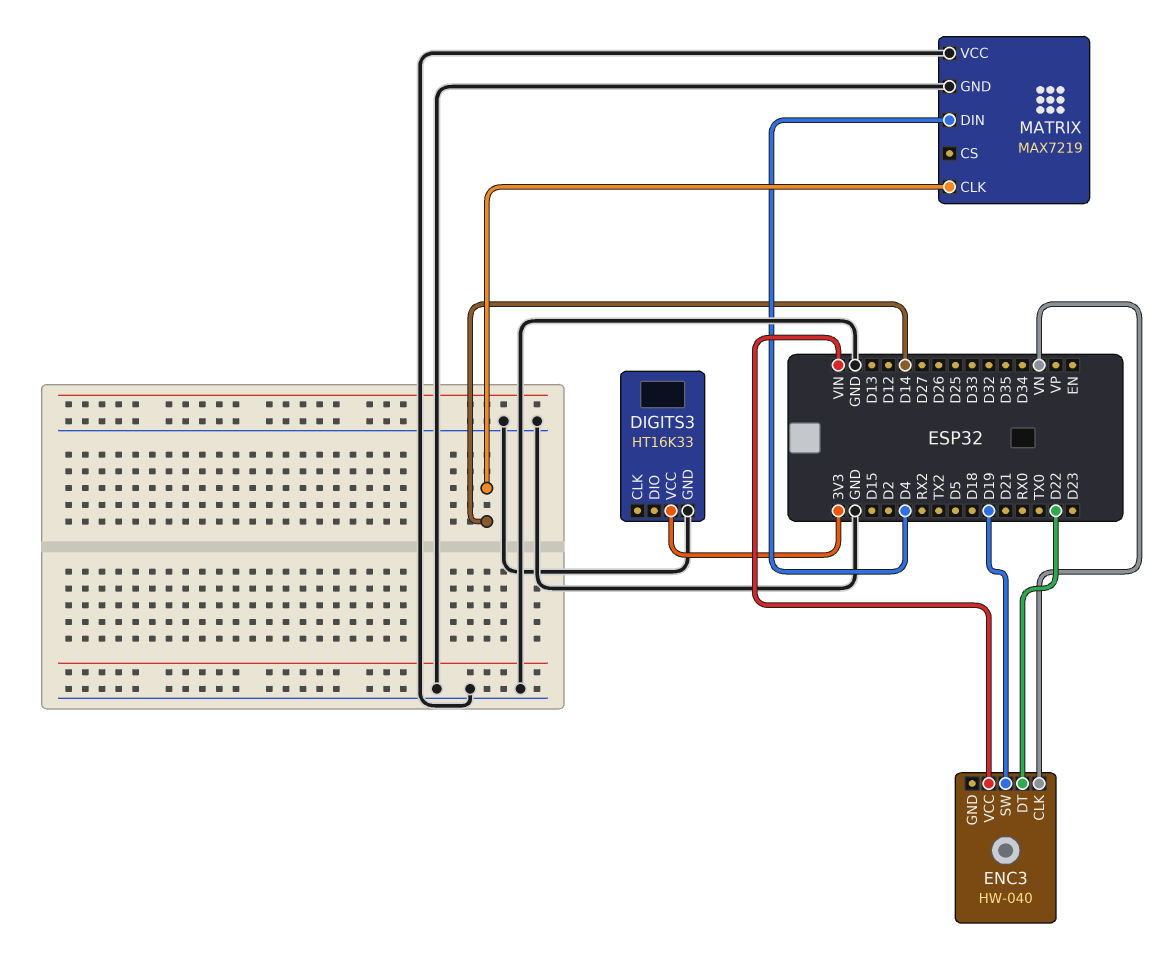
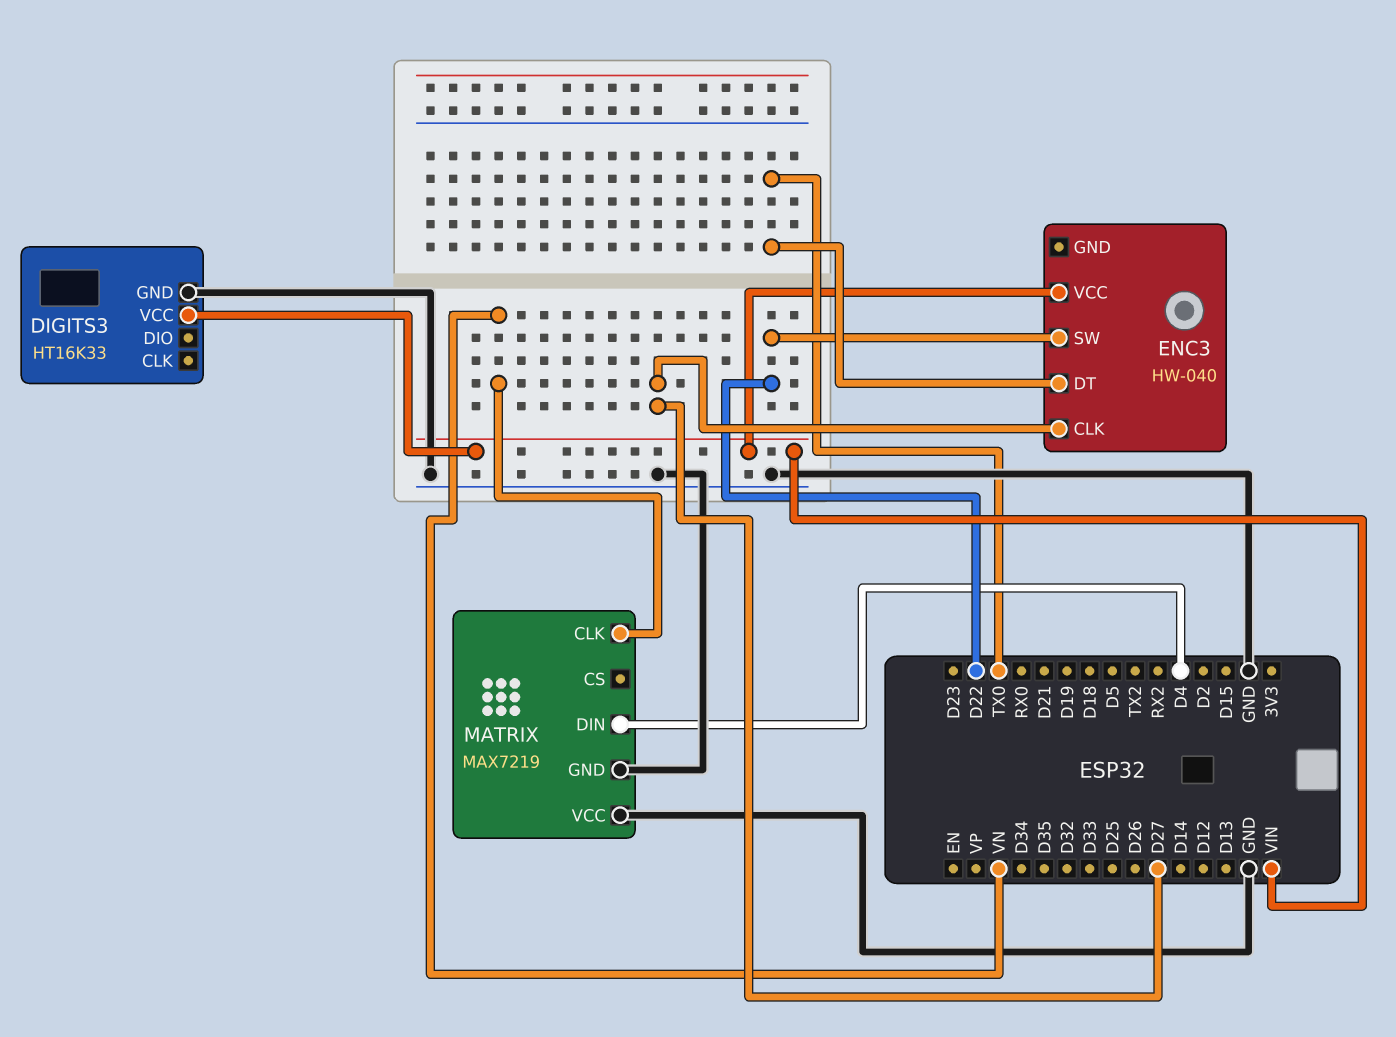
DIGITS3 pin VCC: 3V3 -> VIN
ENC3 pin CLK: VN -> D27
ENC3 pin DT: D22 -> TX0
ENC3 pin SW: D19 -> D22
MATRIX pin CLK: D14 -> VN

